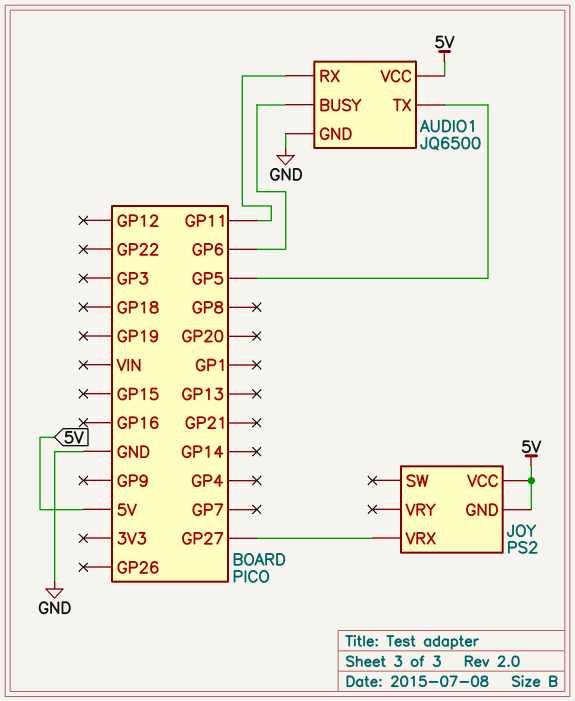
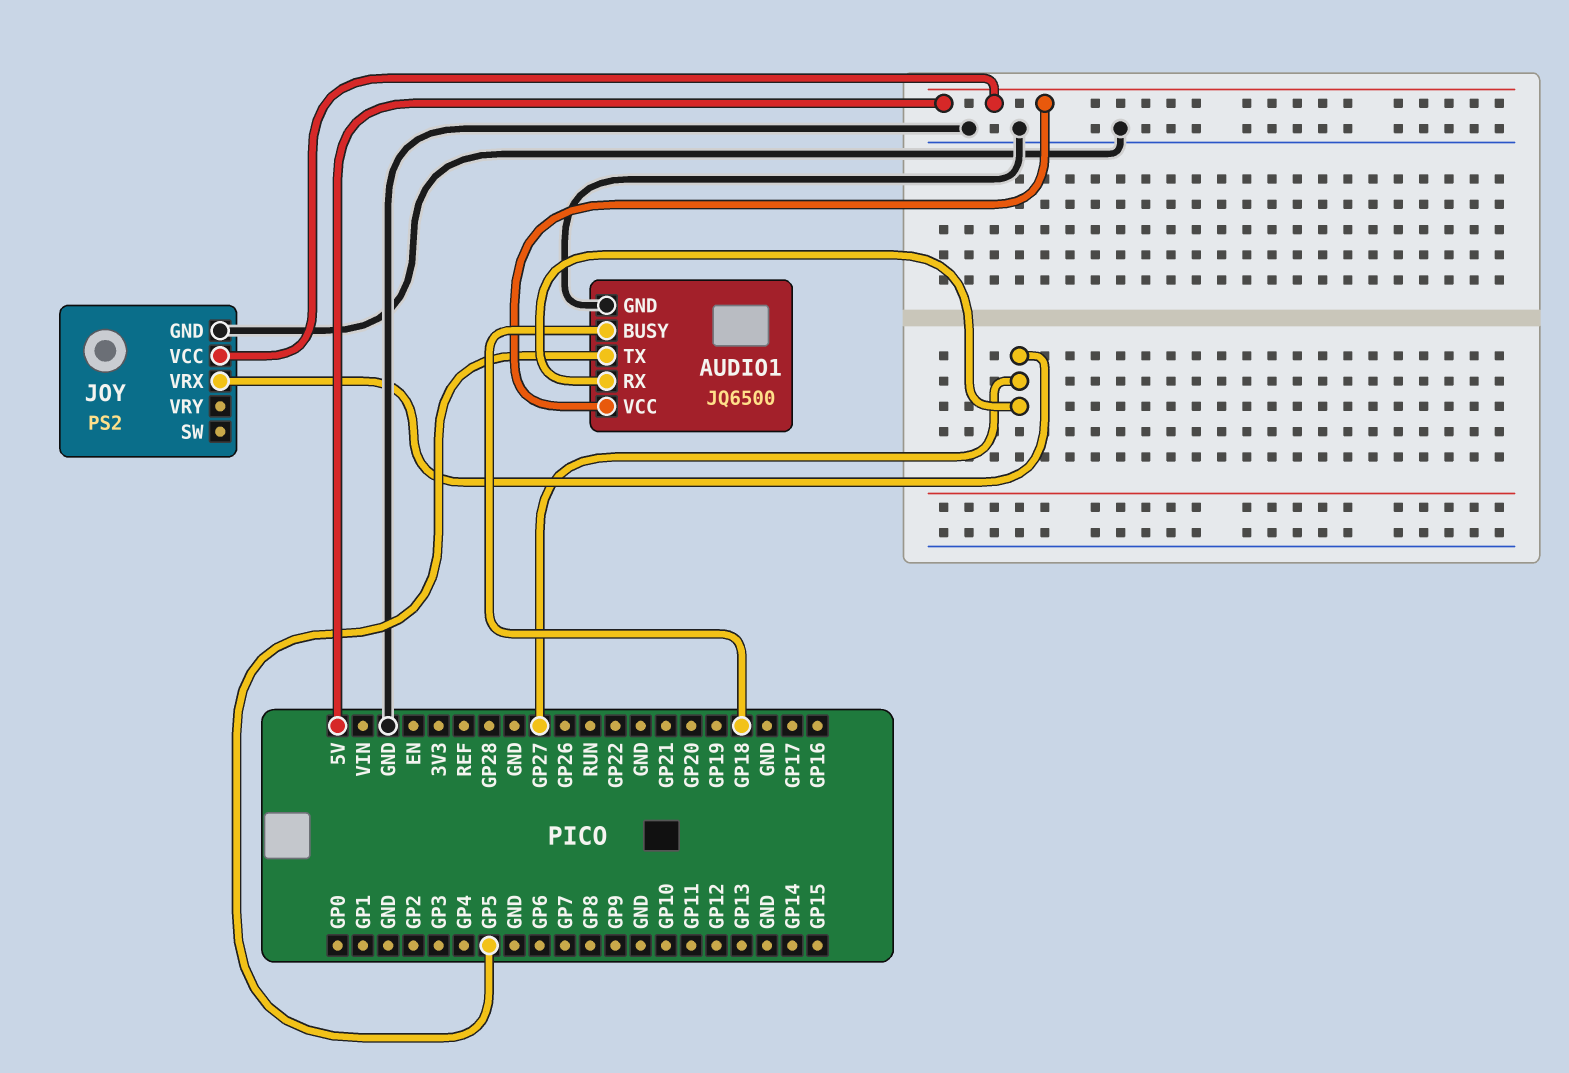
AUDIO1 pin BUSY: GP6 -> GP18
AUDIO1 pin RX: GP11 -> GP27
JOY pin GND: 5V -> GND

